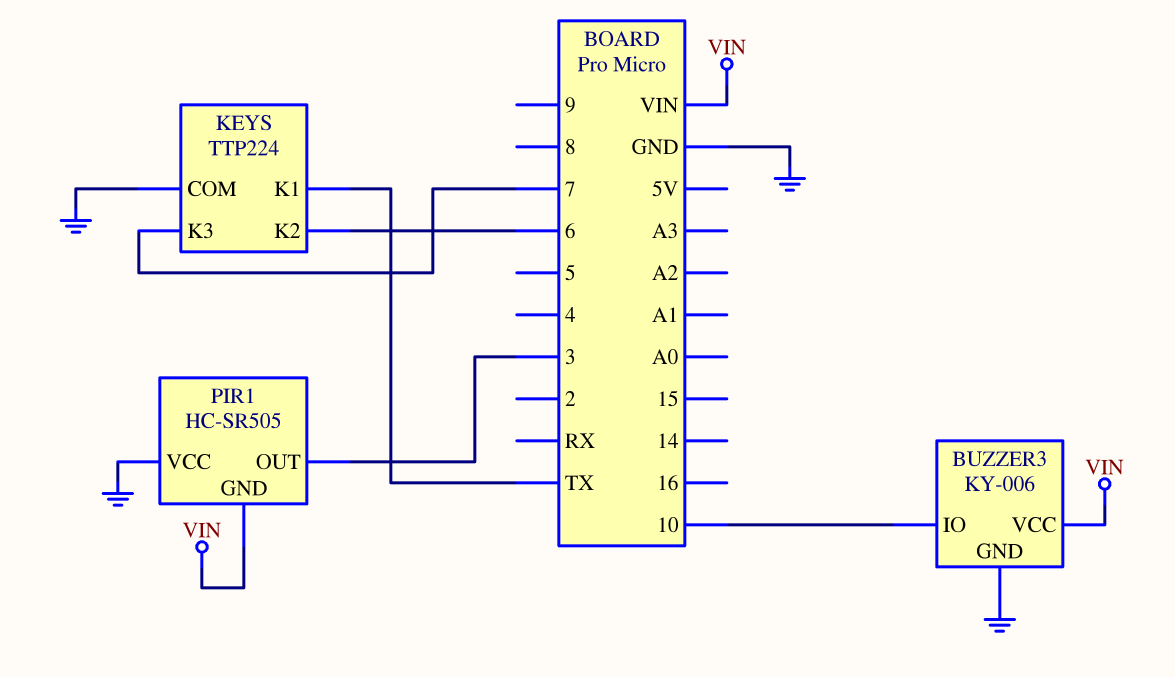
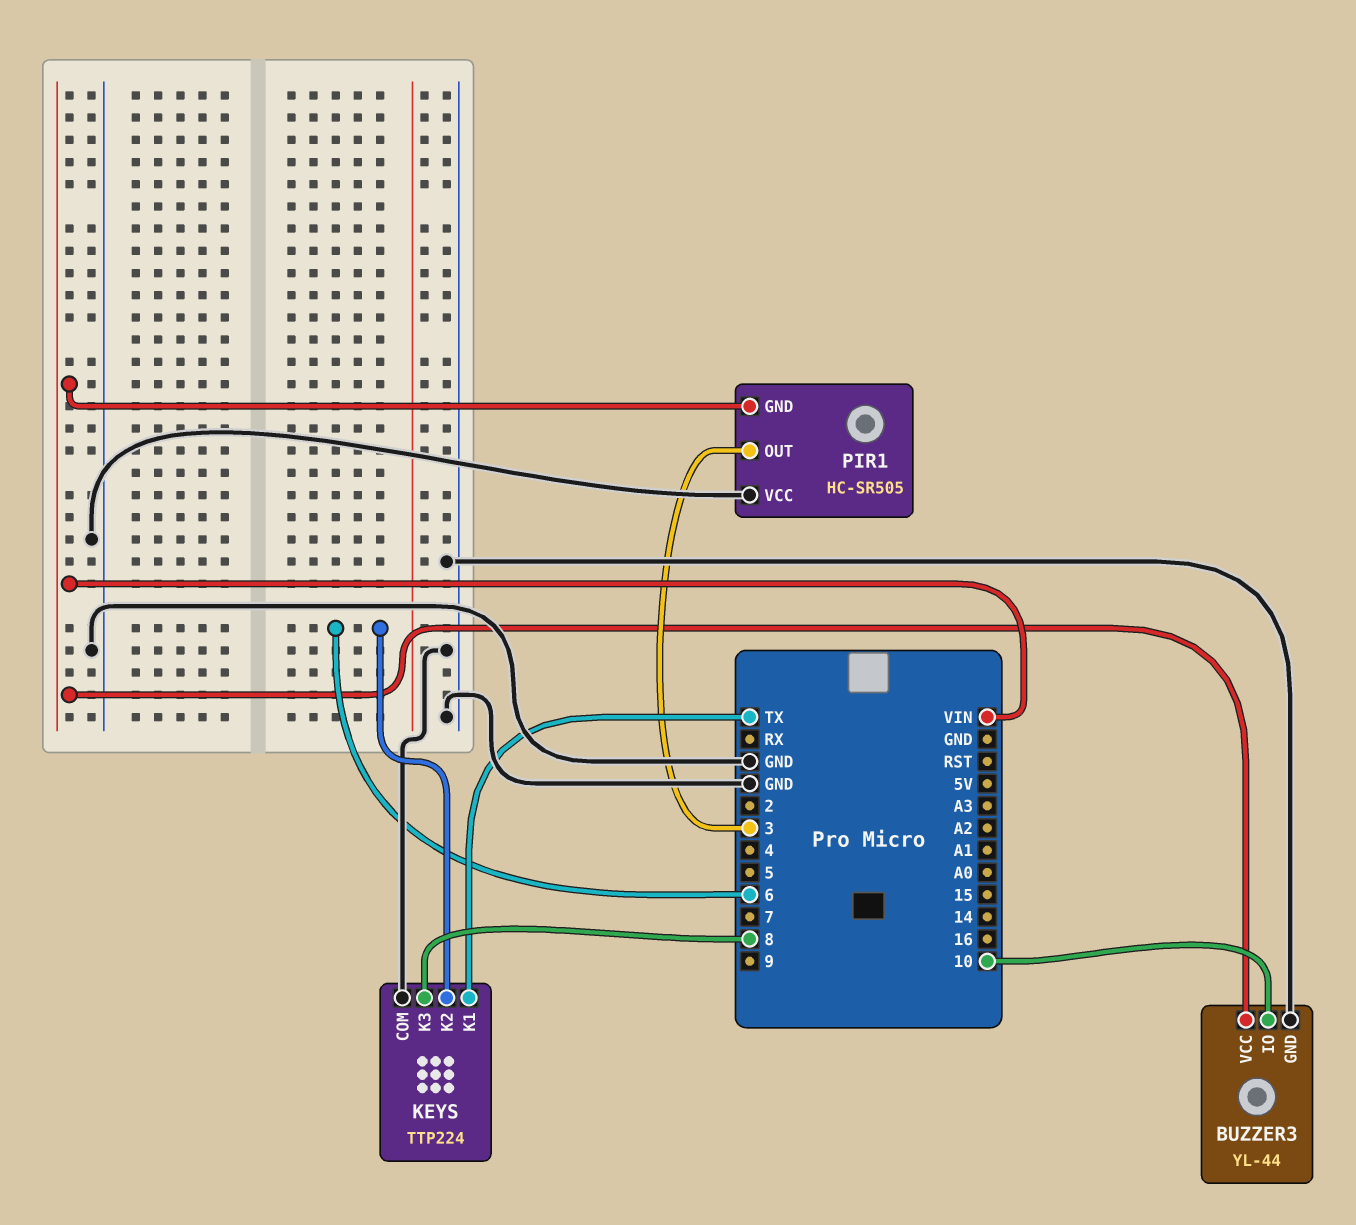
BUZZER3: KY-006 -> YL-44
KEYS pin K3: 7 -> 8

